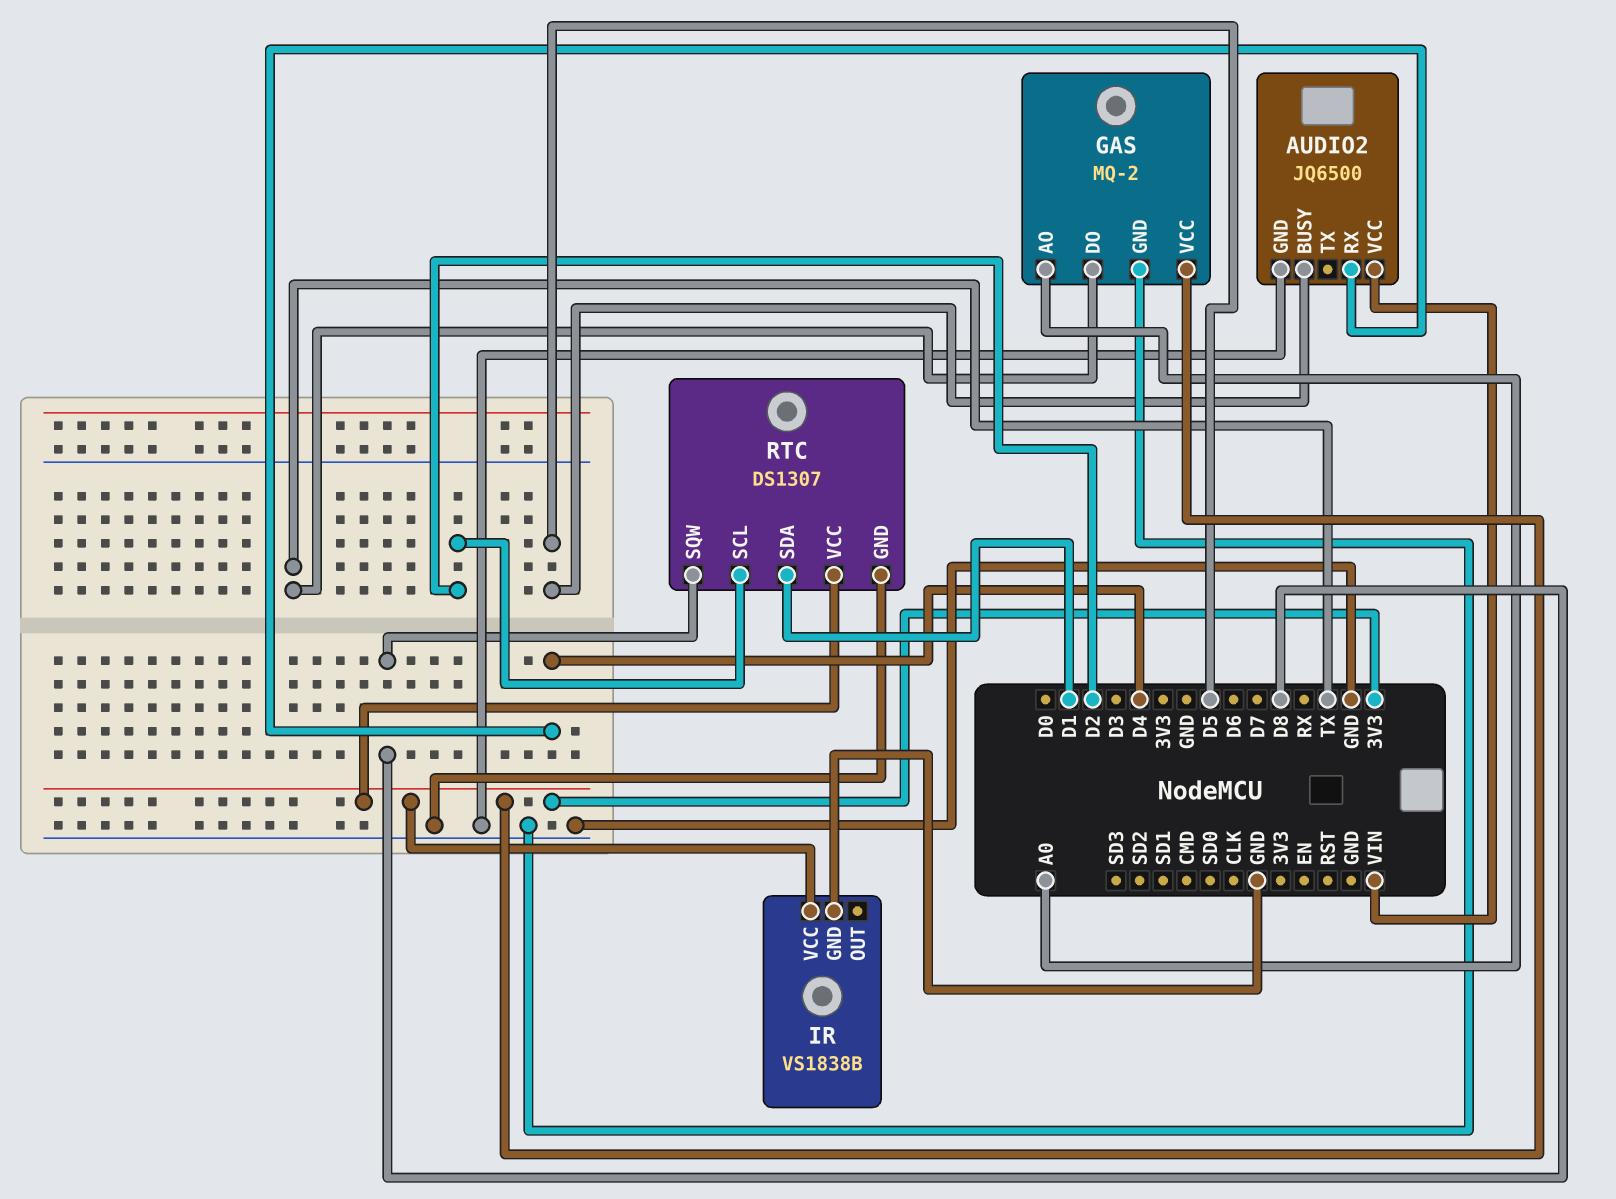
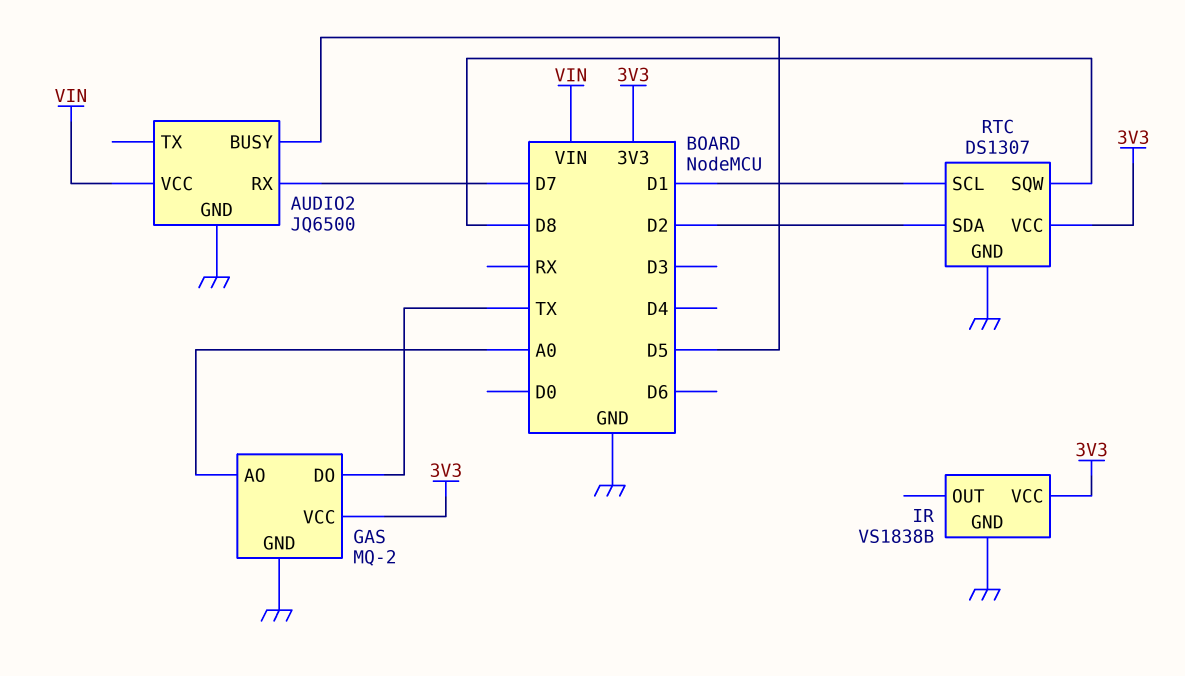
AUDIO2 pin RX: D4 -> D7
RTC pin SCL: D2 -> D1
RTC pin SDA: D1 -> D2

